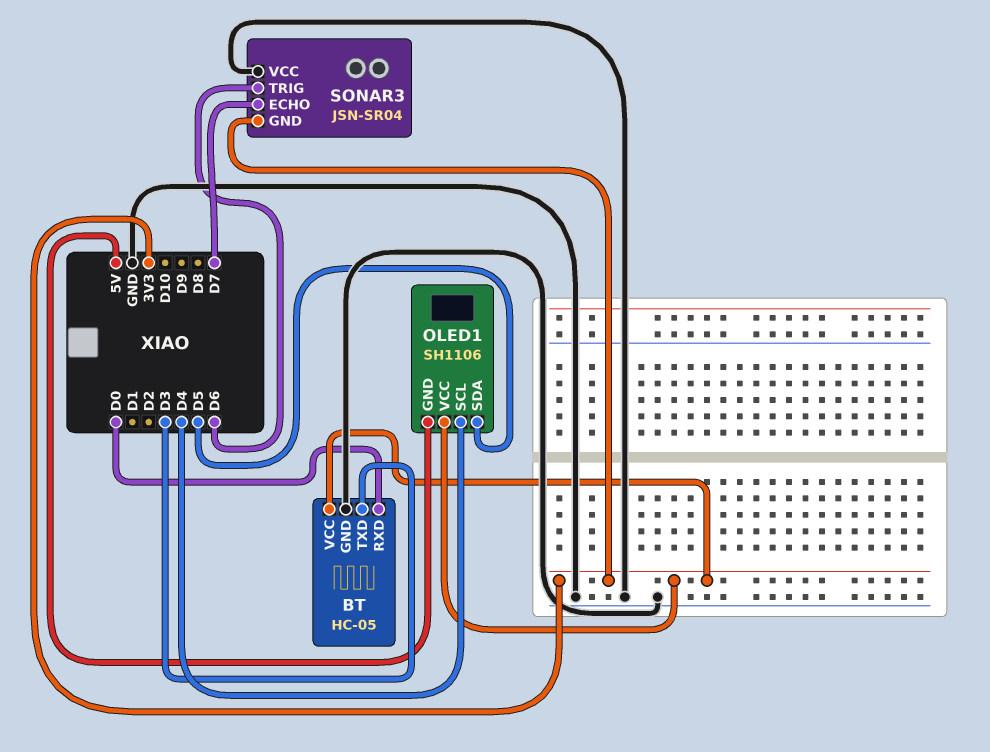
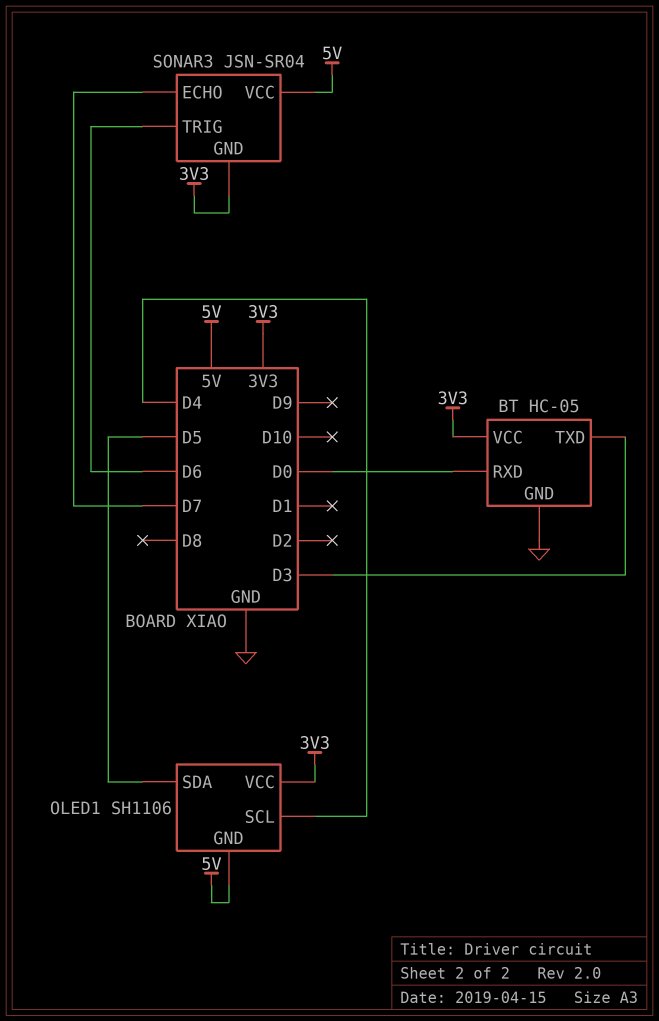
SONAR3 pin VCC: GND -> 5V

